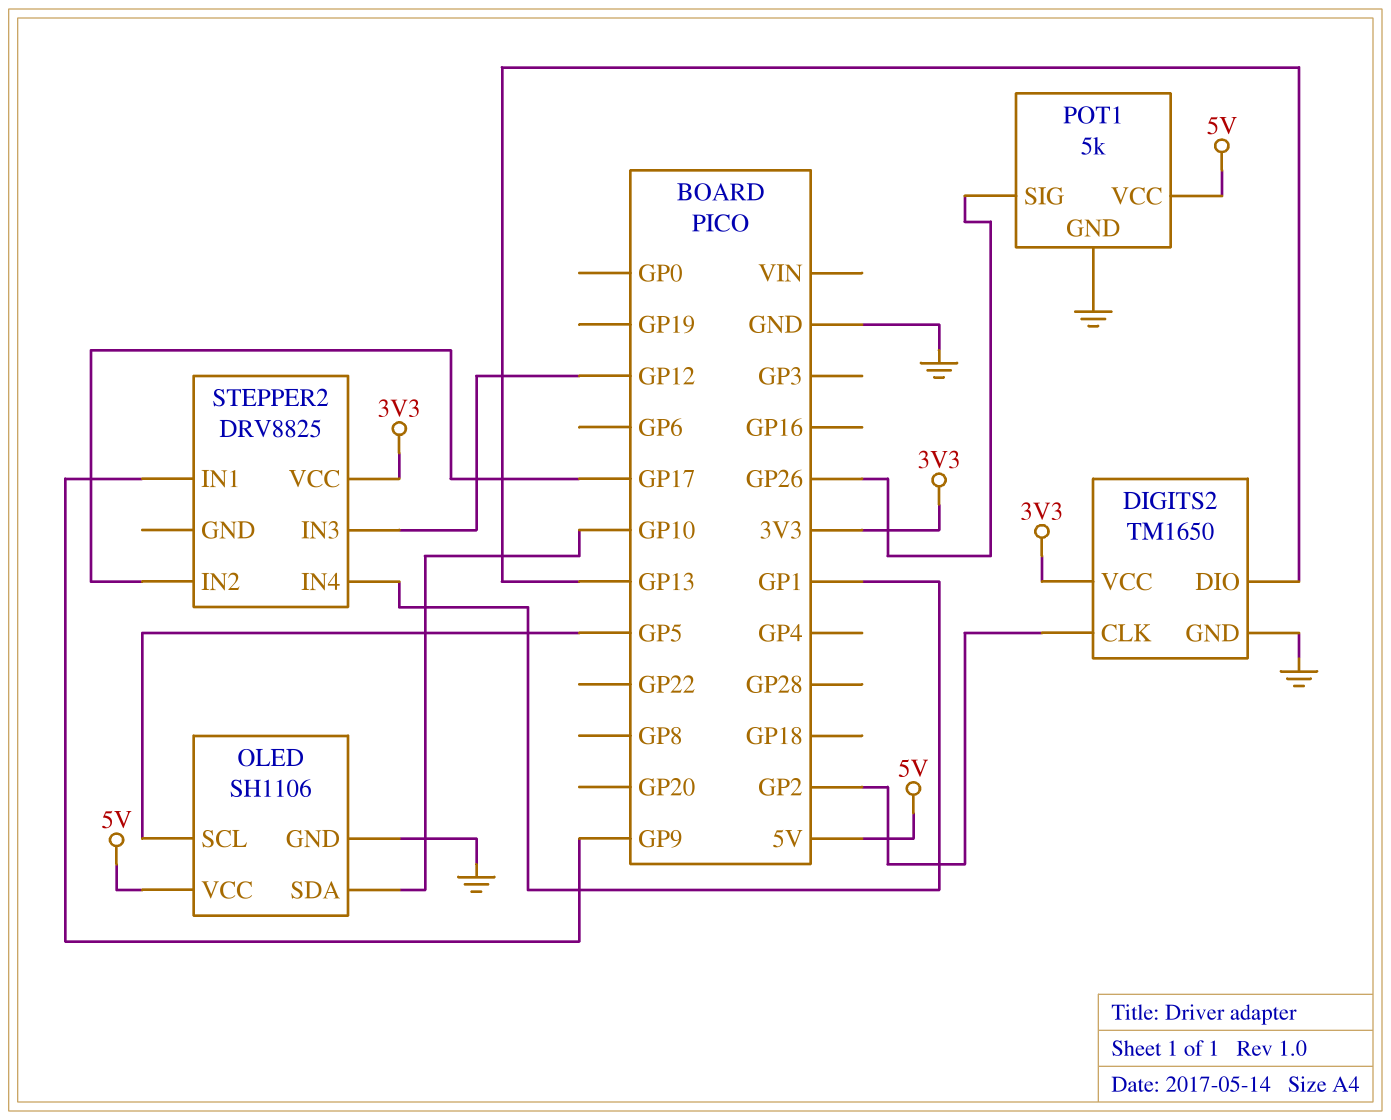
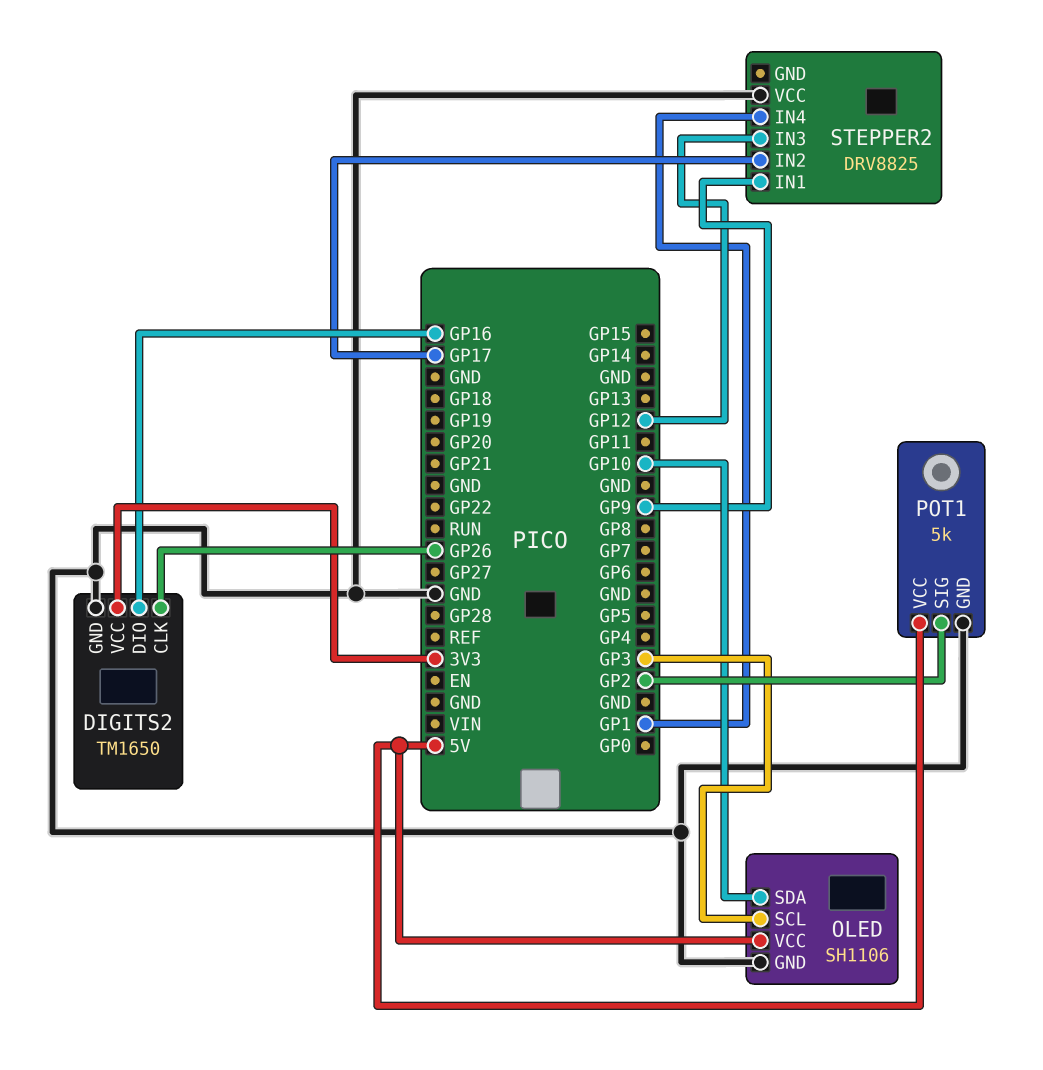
DIGITS2 pin CLK: GP2 -> GP26
DIGITS2 pin DIO: GP13 -> GP16
OLED pin SCL: GP5 -> GP3
POT1 pin SIG: GP26 -> GP2
STEPPER2 pin VCC: 3V3 -> GND

